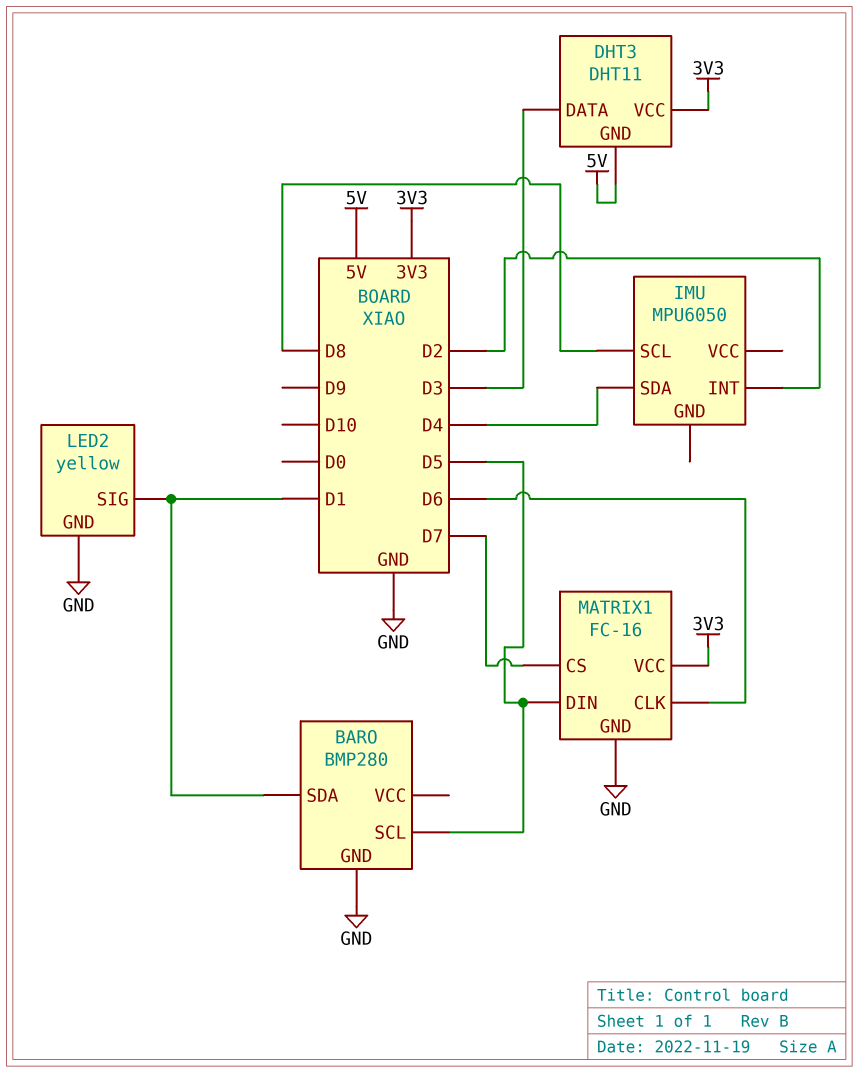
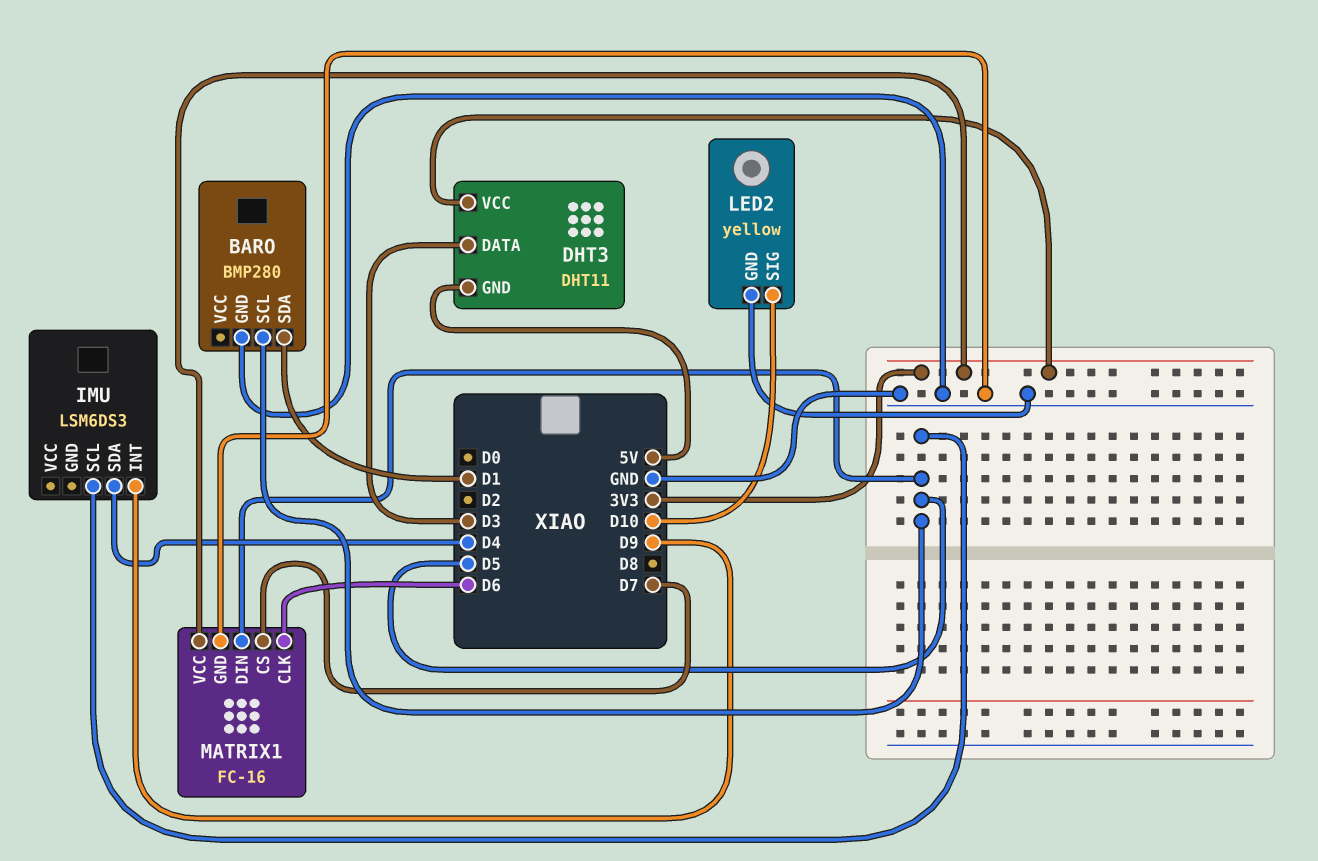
IMU: MPU6050 -> LSM6DS3
IMU pin INT: D2 -> D9
IMU pin SCL: D8 -> D5
LED2 pin SIG: D1 -> D10

